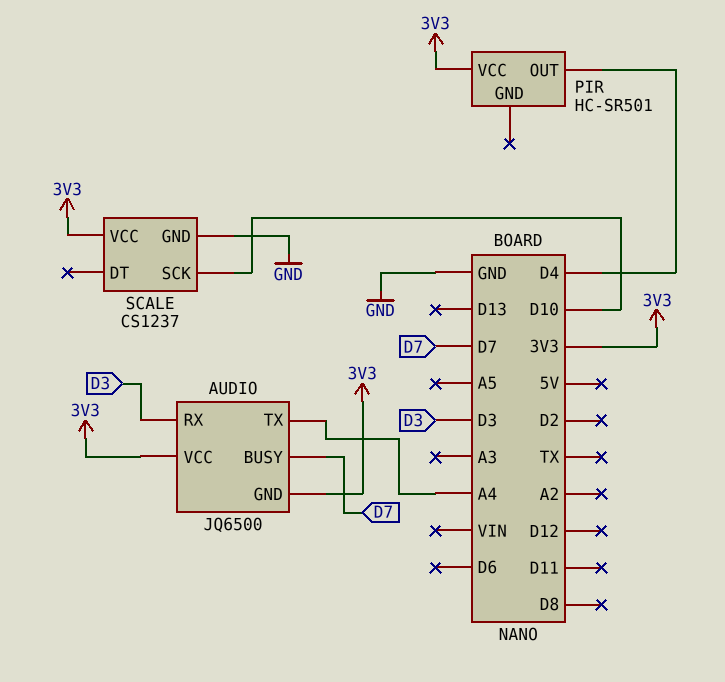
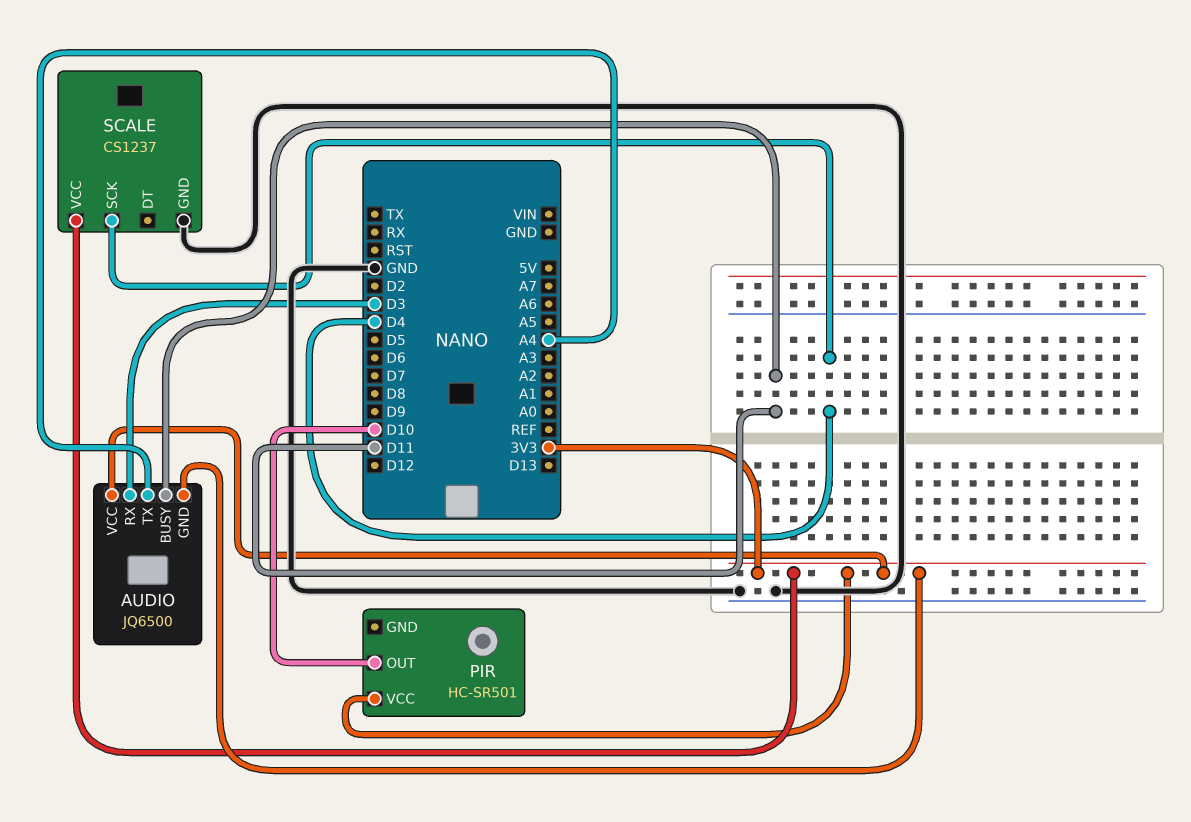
AUDIO pin BUSY: D7 -> D11
PIR pin OUT: D4 -> D10
SCALE pin SCK: D10 -> D4

